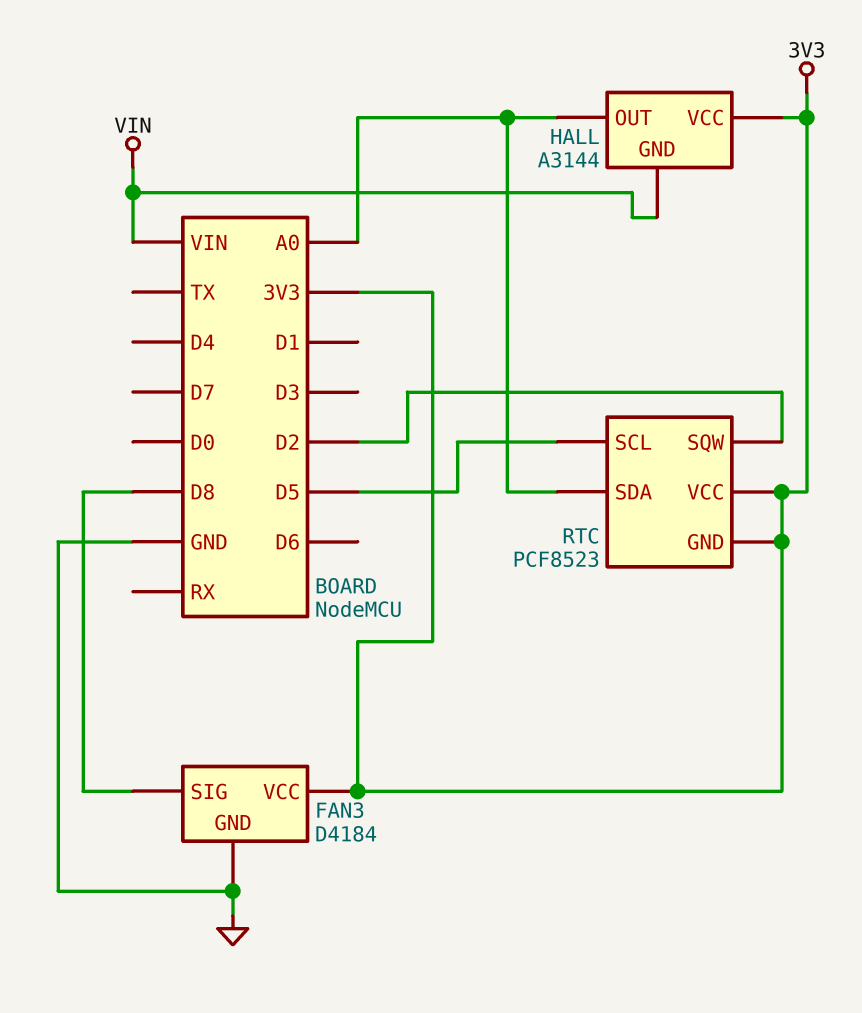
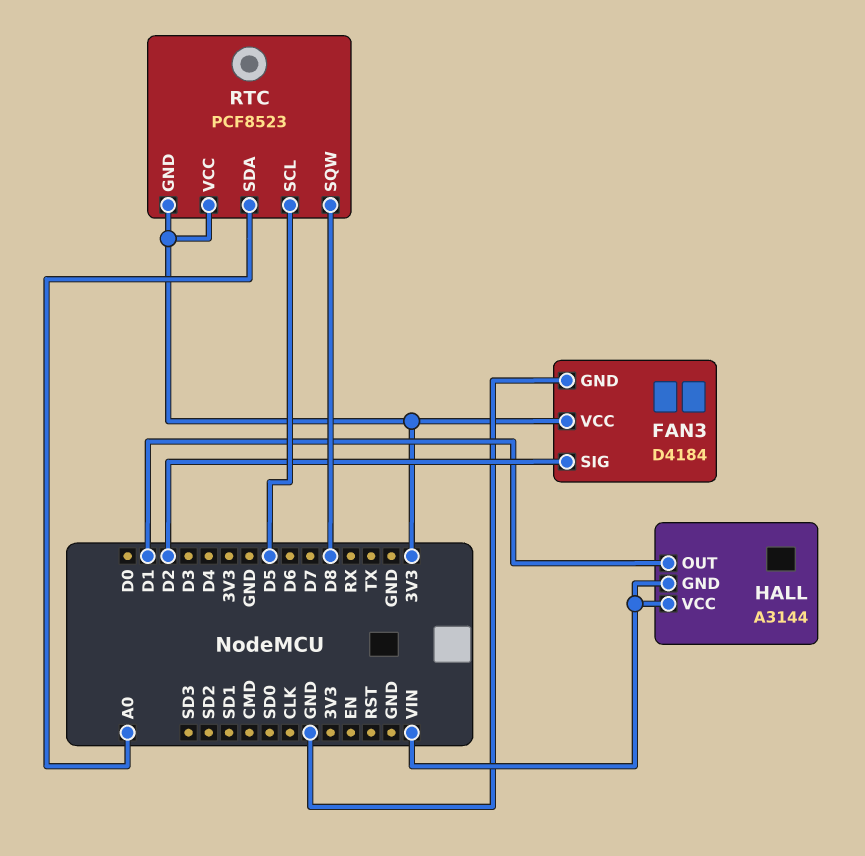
FAN3 pin SIG: D8 -> D2
HALL pin OUT: A0 -> D1
HALL pin VCC: 3V3 -> VIN
RTC pin SQW: D2 -> D8

